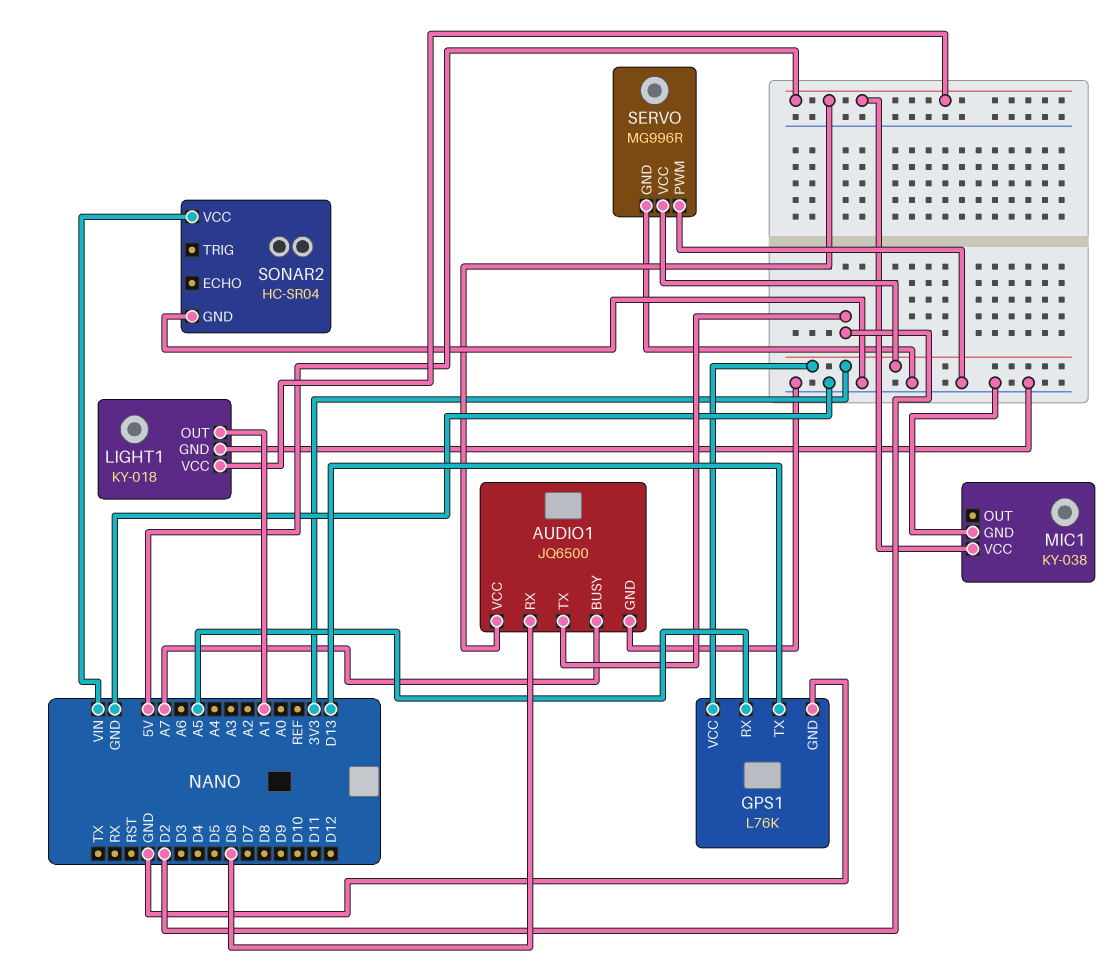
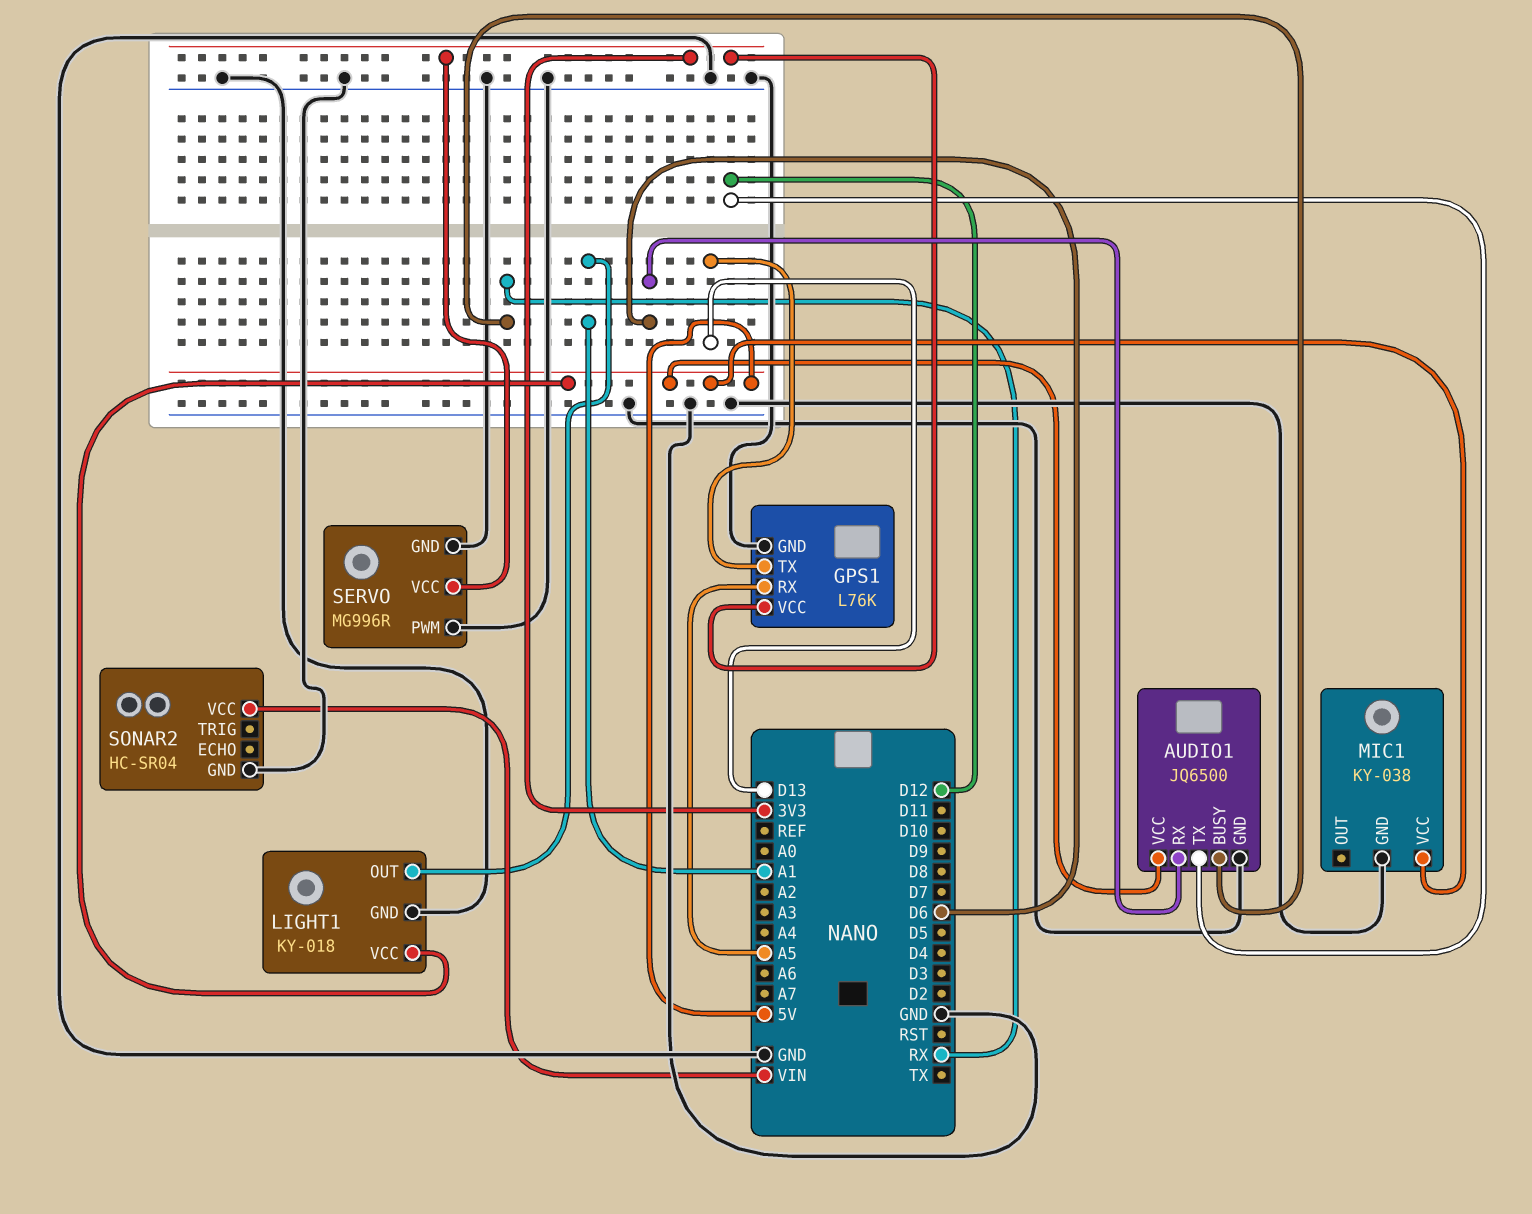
AUDIO1 pin BUSY: A7 -> RX
AUDIO1 pin TX: D2 -> D12

